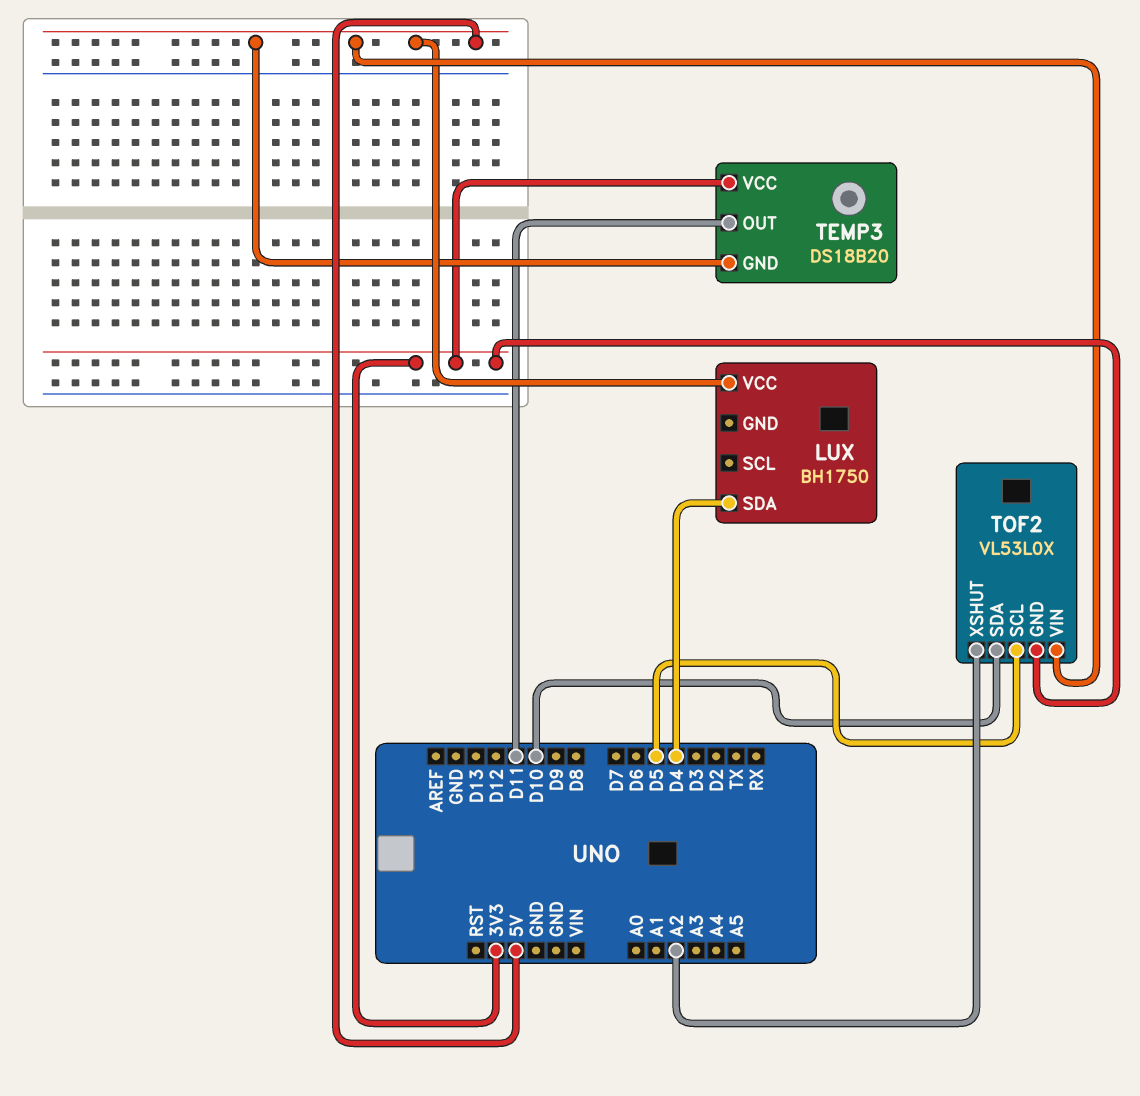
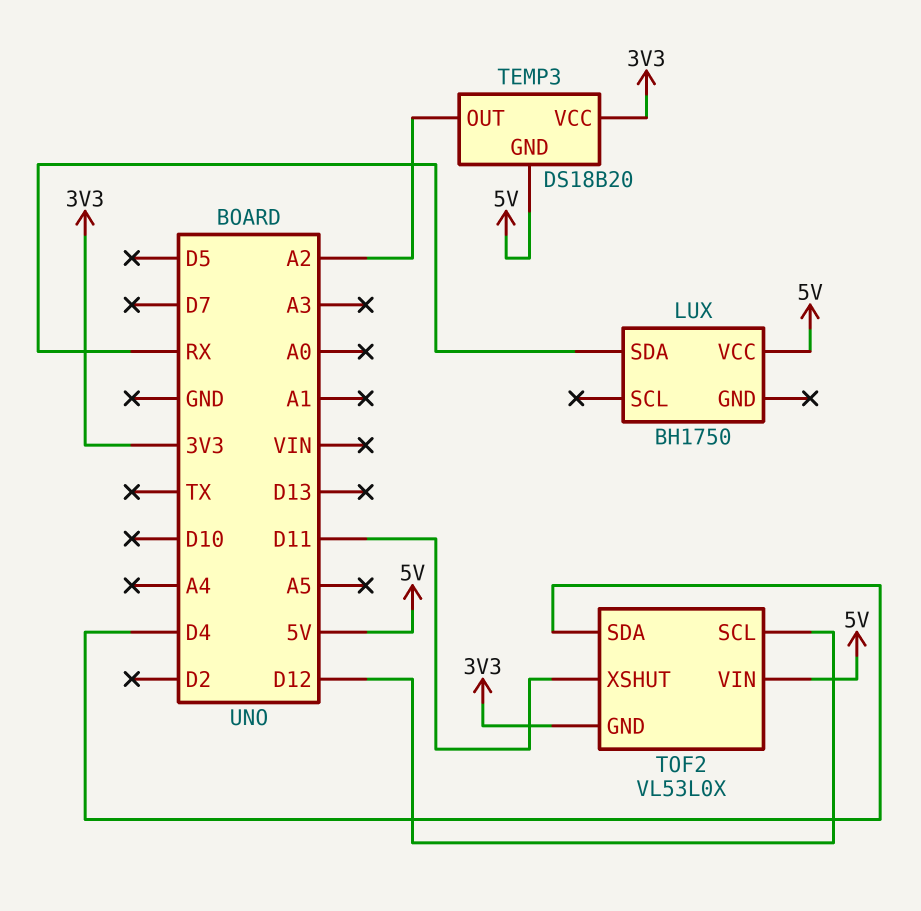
LUX pin SDA: D4 -> RX
TEMP3 pin OUT: D11 -> A2
TOF2 pin SCL: D5 -> D12
TOF2 pin SDA: D10 -> D4
TOF2 pin XSHUT: A2 -> D11

